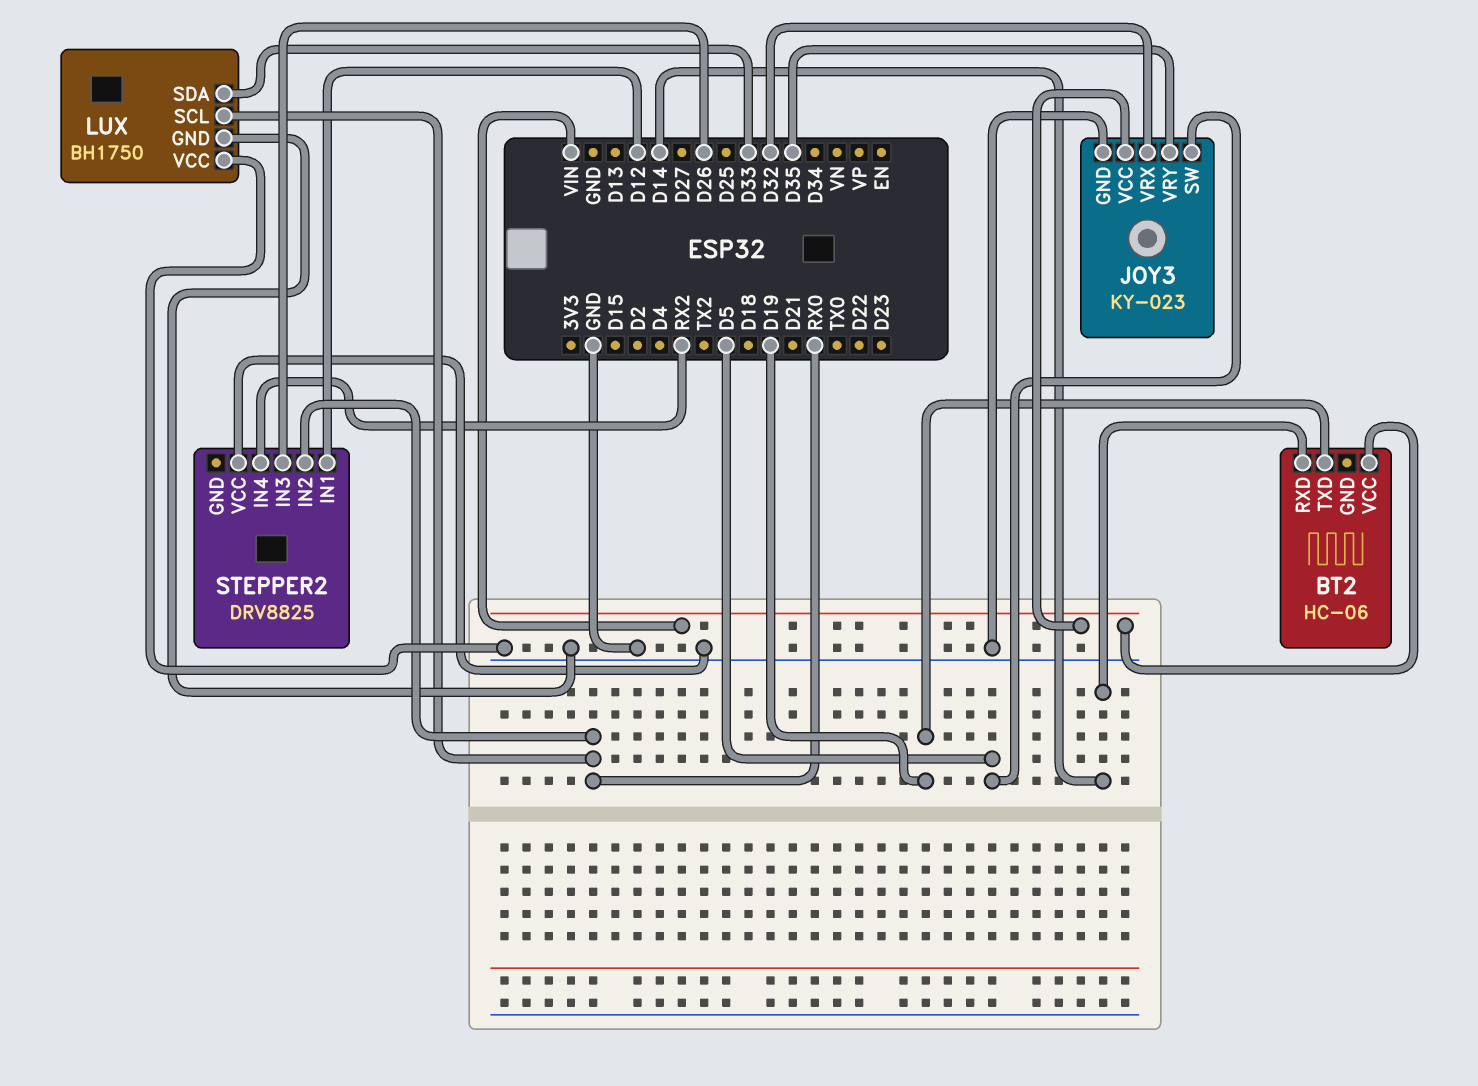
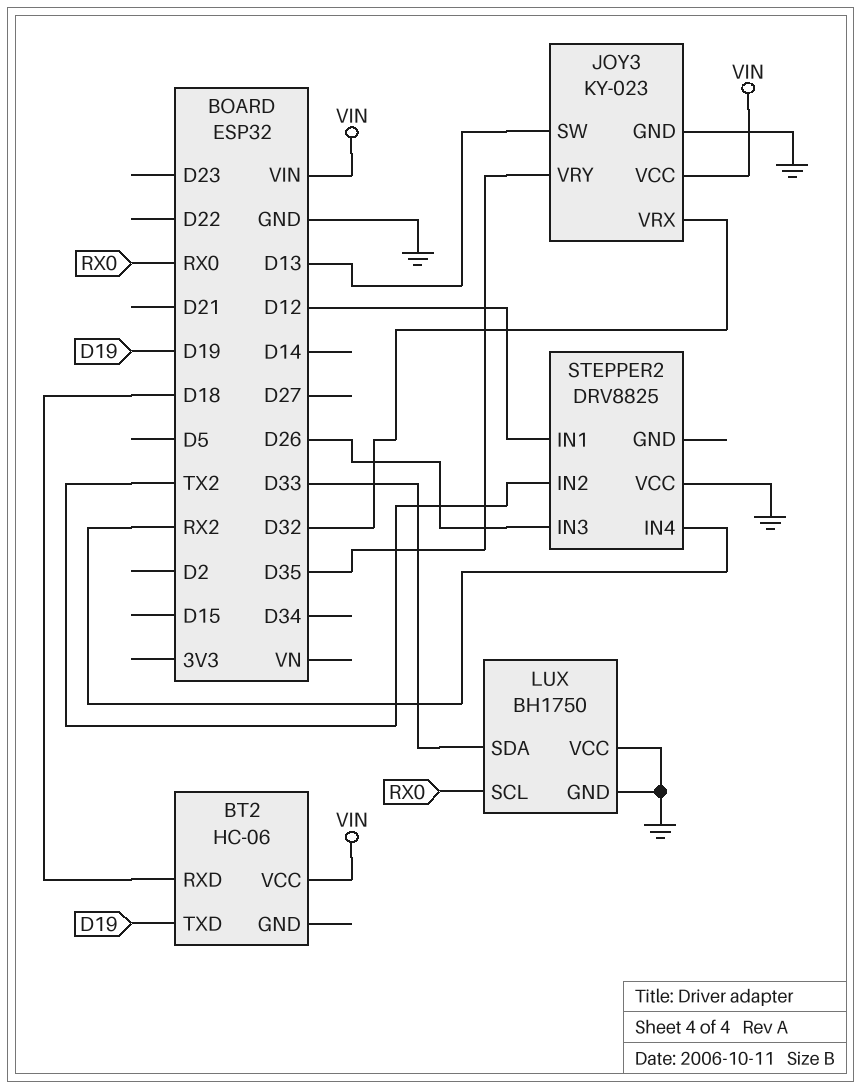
BT2 pin RXD: D14 -> D18
JOY3 pin SW: D5 -> D13
STEPPER2 pin IN2: RX0 -> TX2

